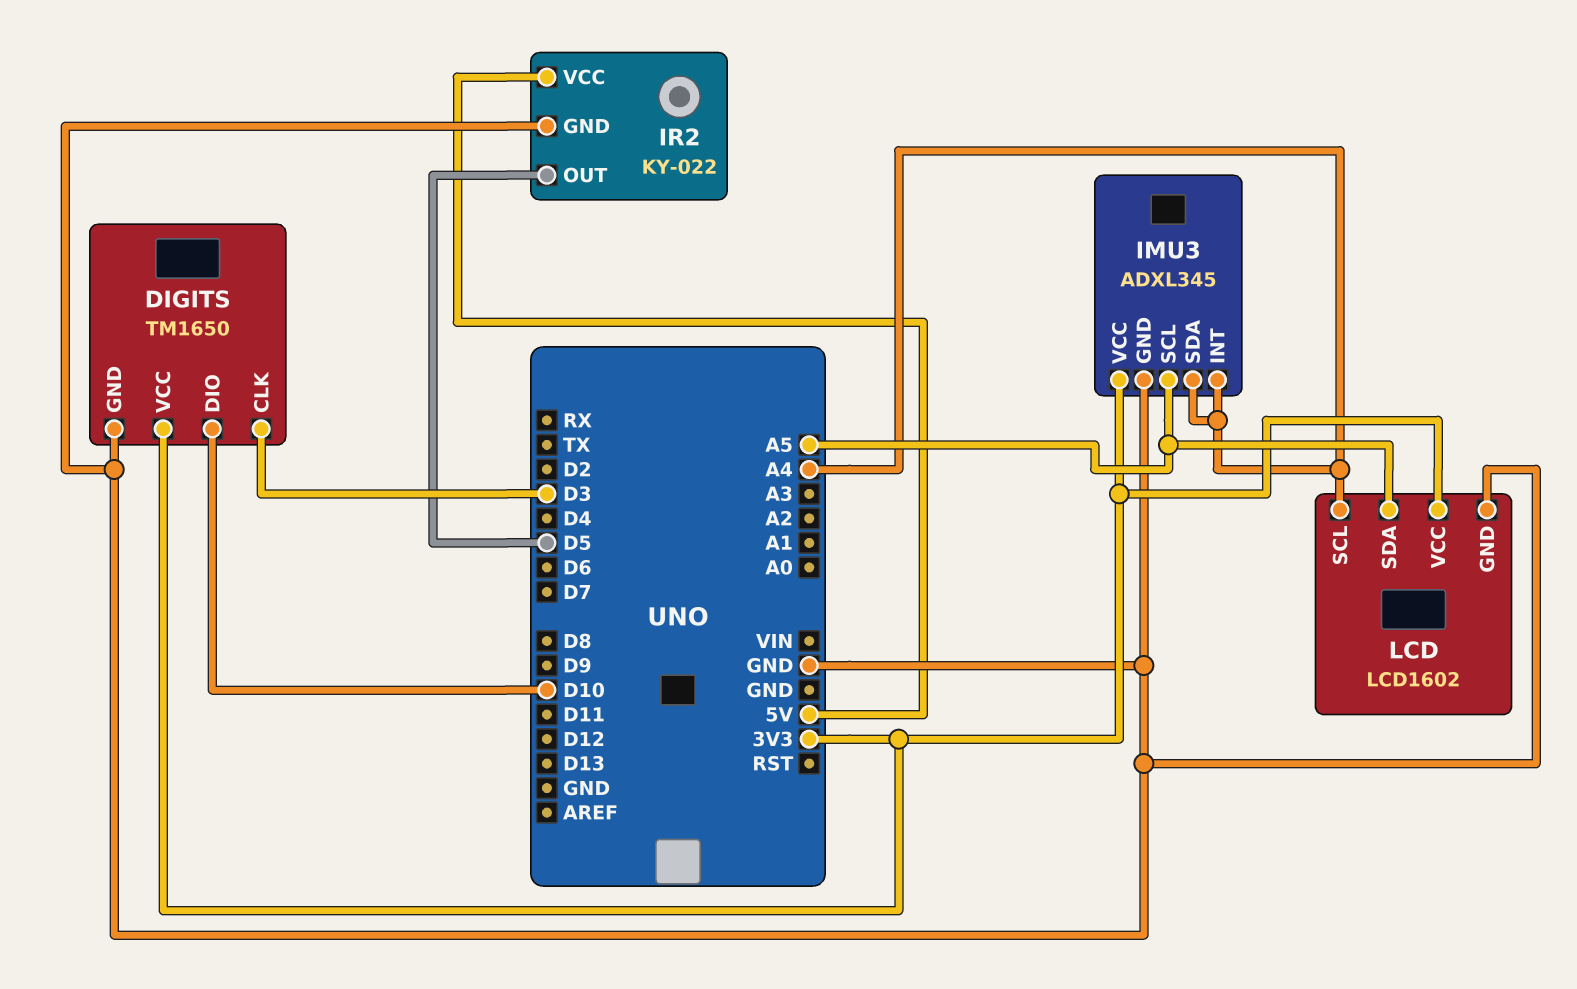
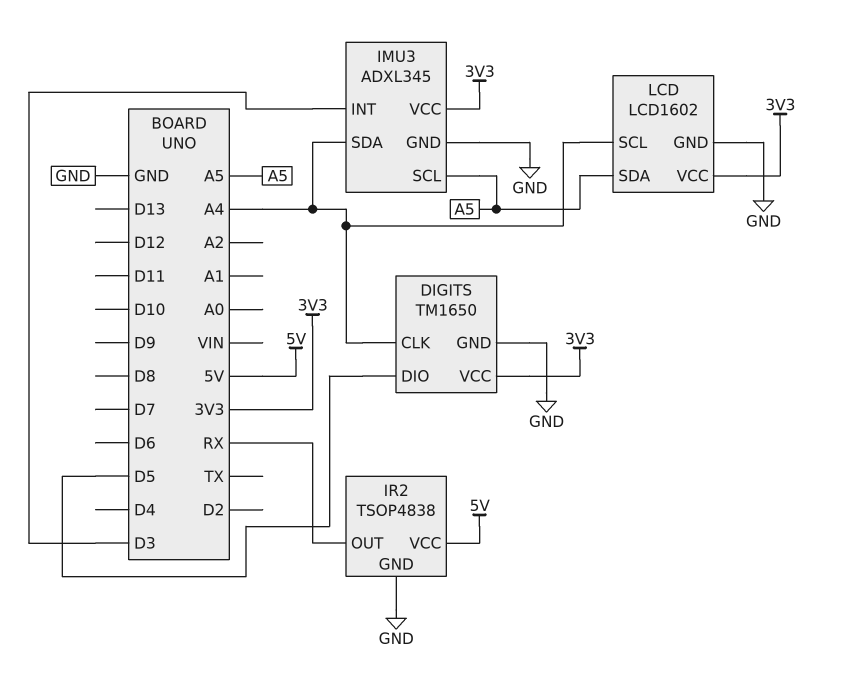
DIGITS pin CLK: D3 -> A4
DIGITS pin DIO: D10 -> D5
IMU3 pin INT: A4 -> D3
IR2: KY-022 -> TSOP4838
IR2 pin OUT: D5 -> RX

